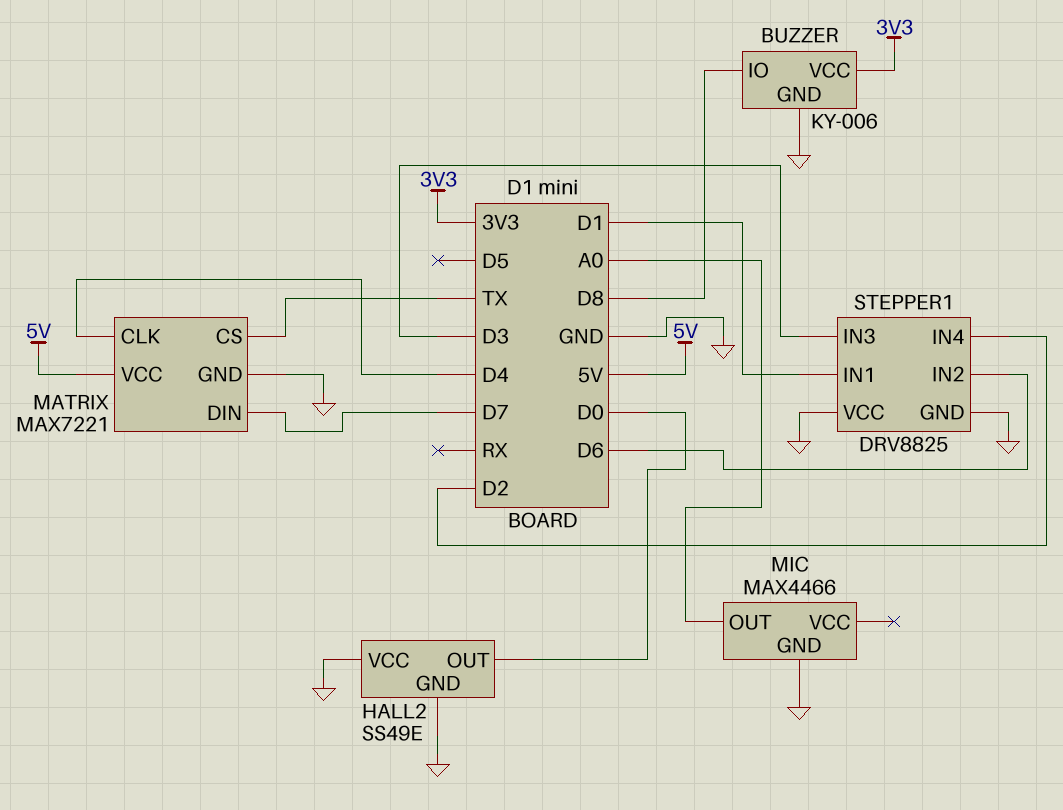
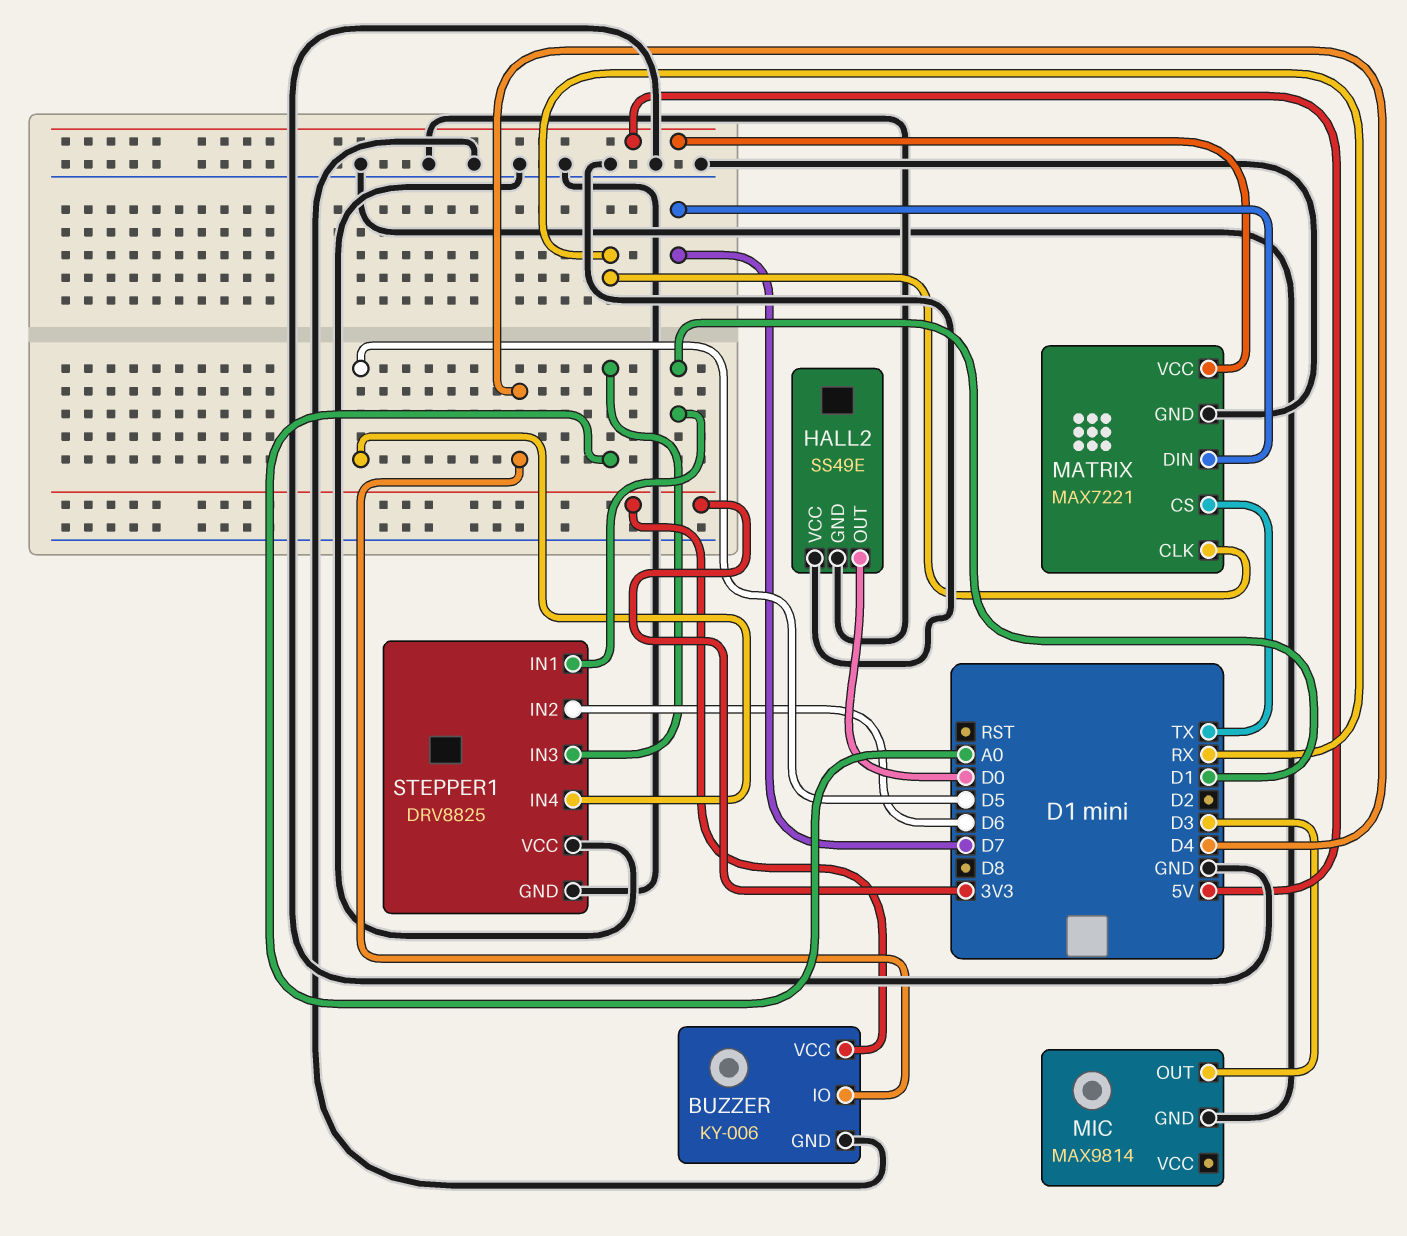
BUZZER pin IO: D8 -> D4
MATRIX pin CLK: D4 -> RX
MIC: MAX4466 -> MAX9814
MIC pin OUT: A0 -> D3
STEPPER1 pin IN3: D3 -> A0
STEPPER1 pin IN4: D2 -> D5

